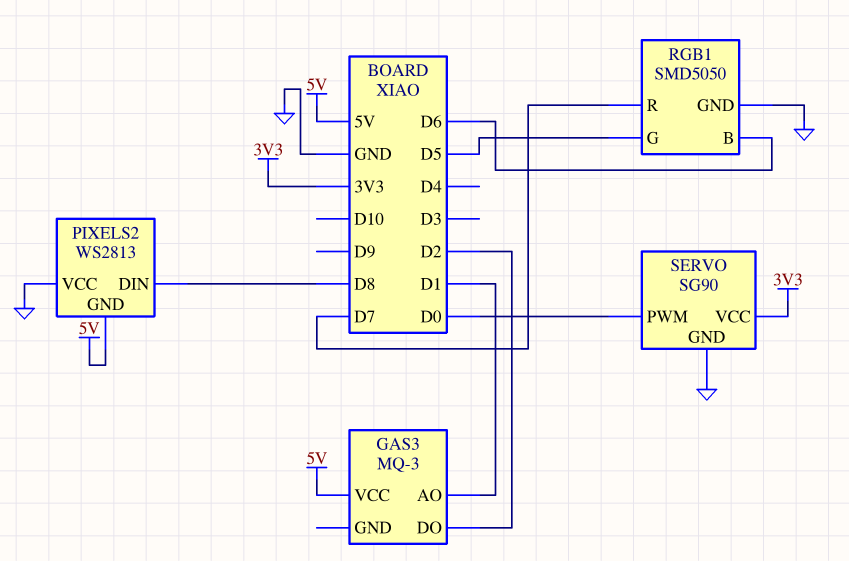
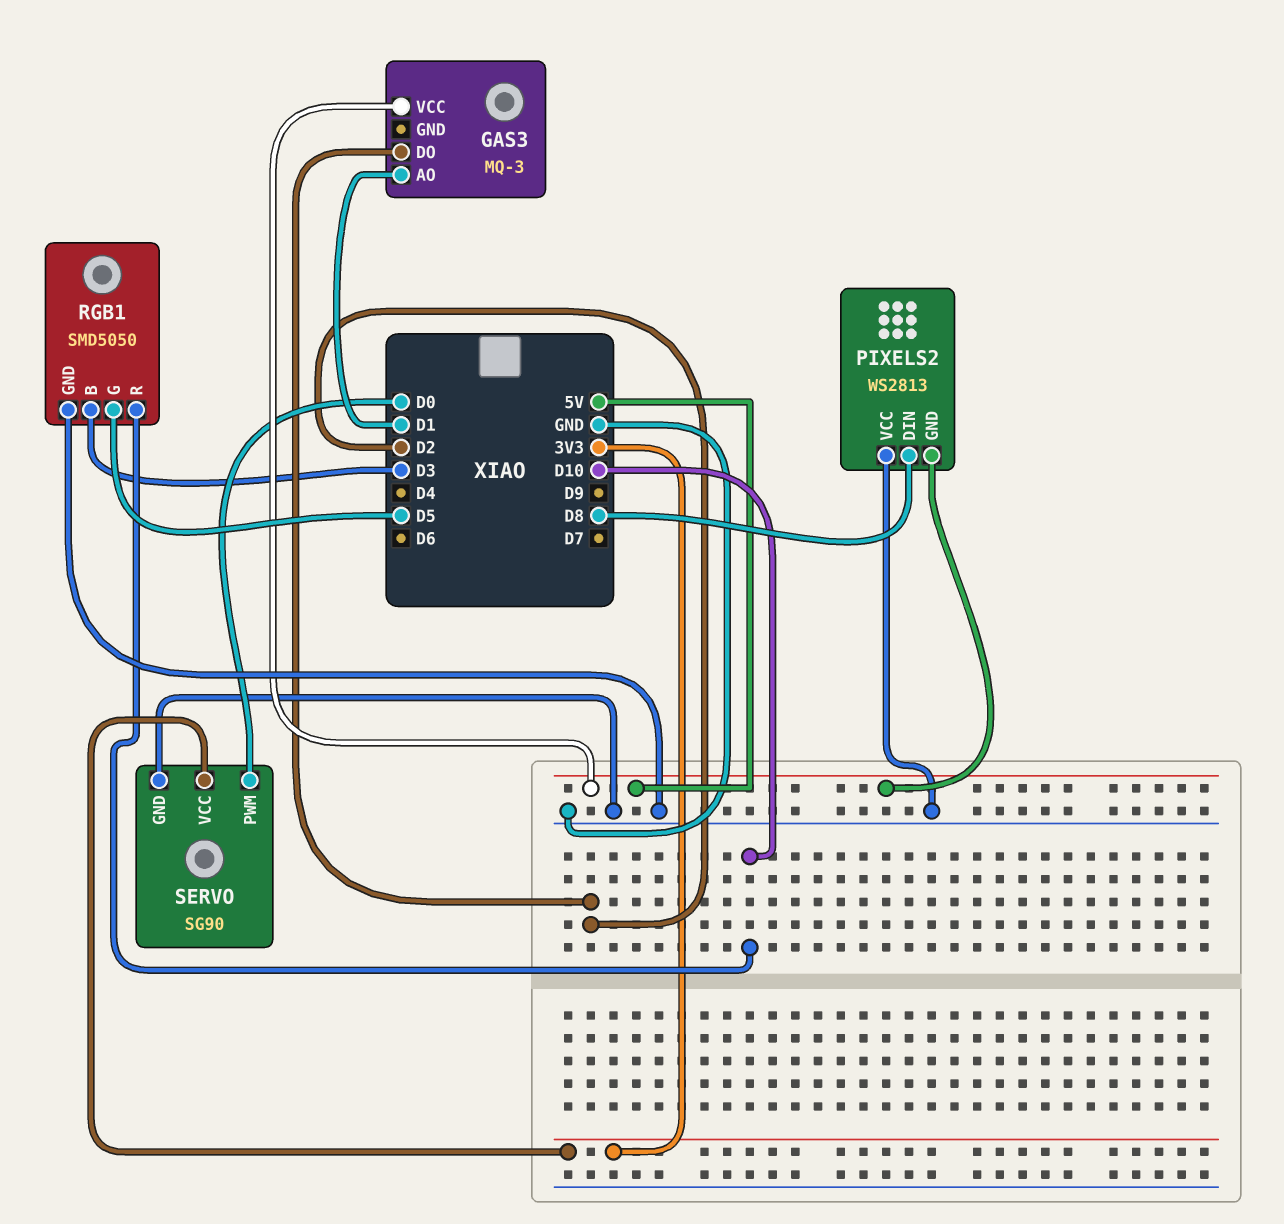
RGB1 pin B: D6 -> D3
RGB1 pin R: D7 -> D10

